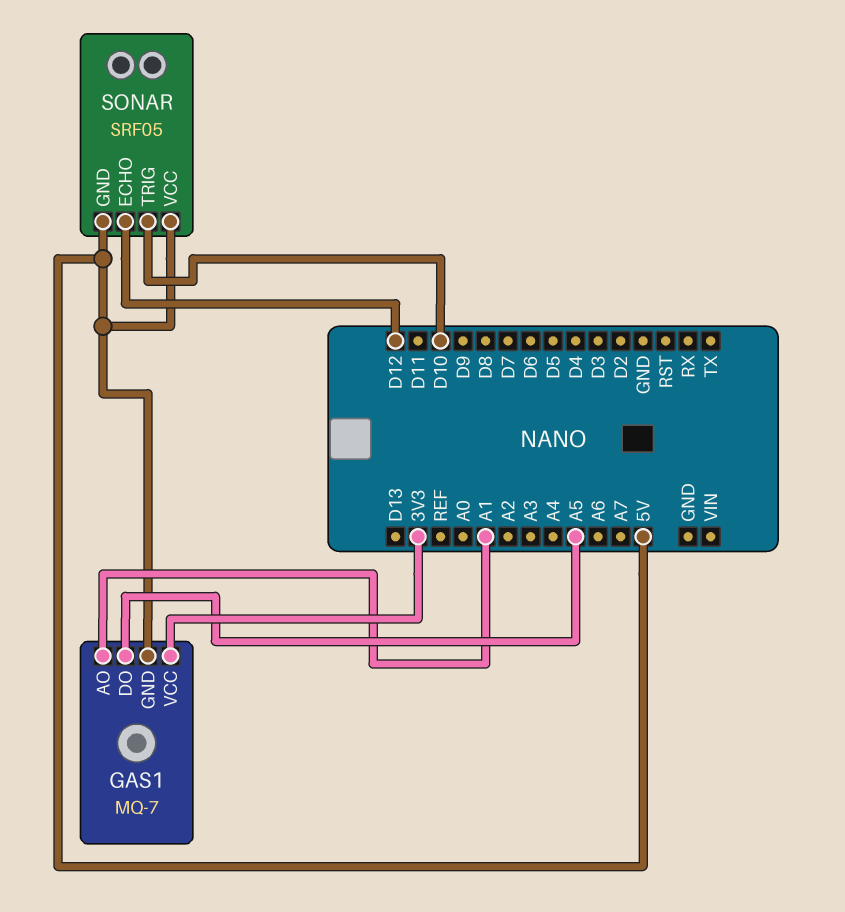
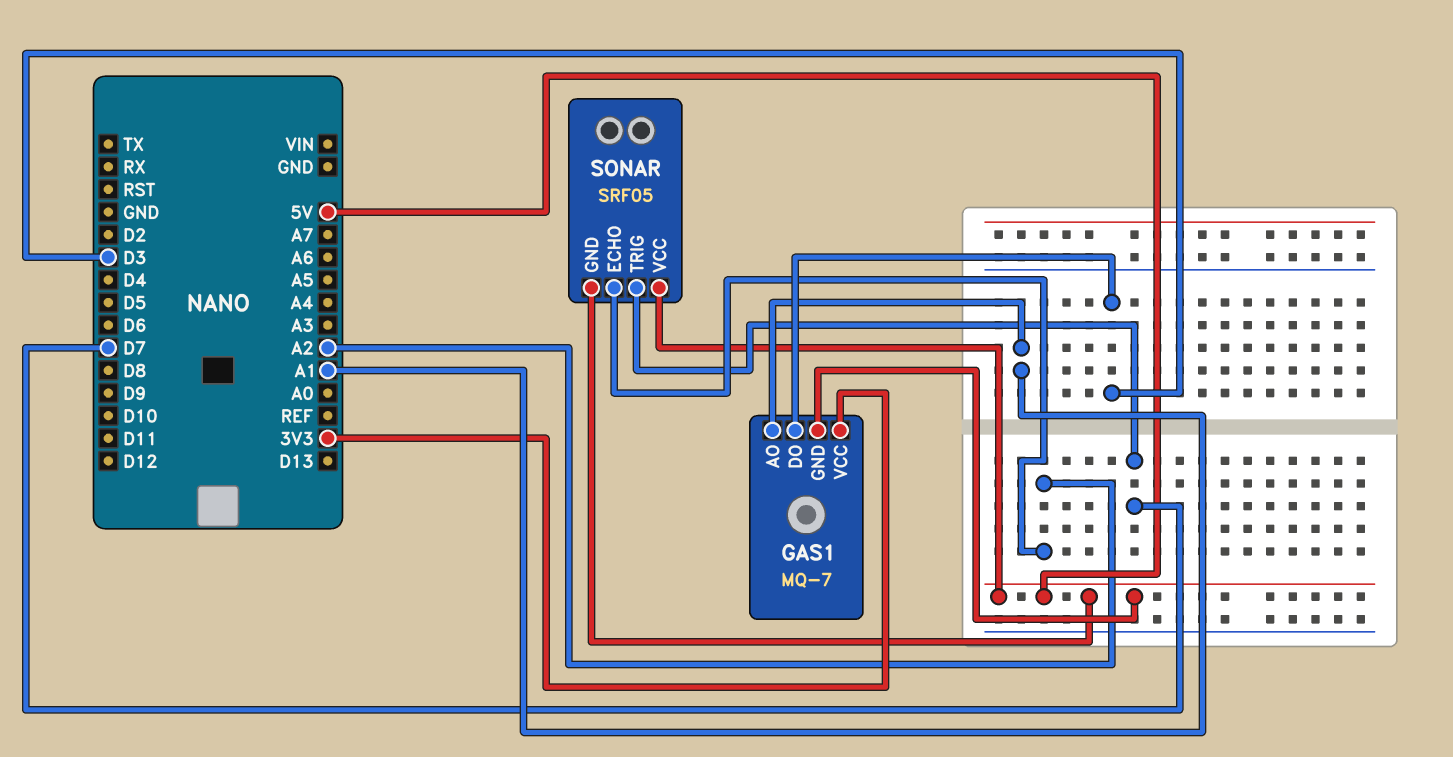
GAS1 pin DO: A5 -> D3
SONAR pin ECHO: D12 -> A2
SONAR pin TRIG: D10 -> D7

